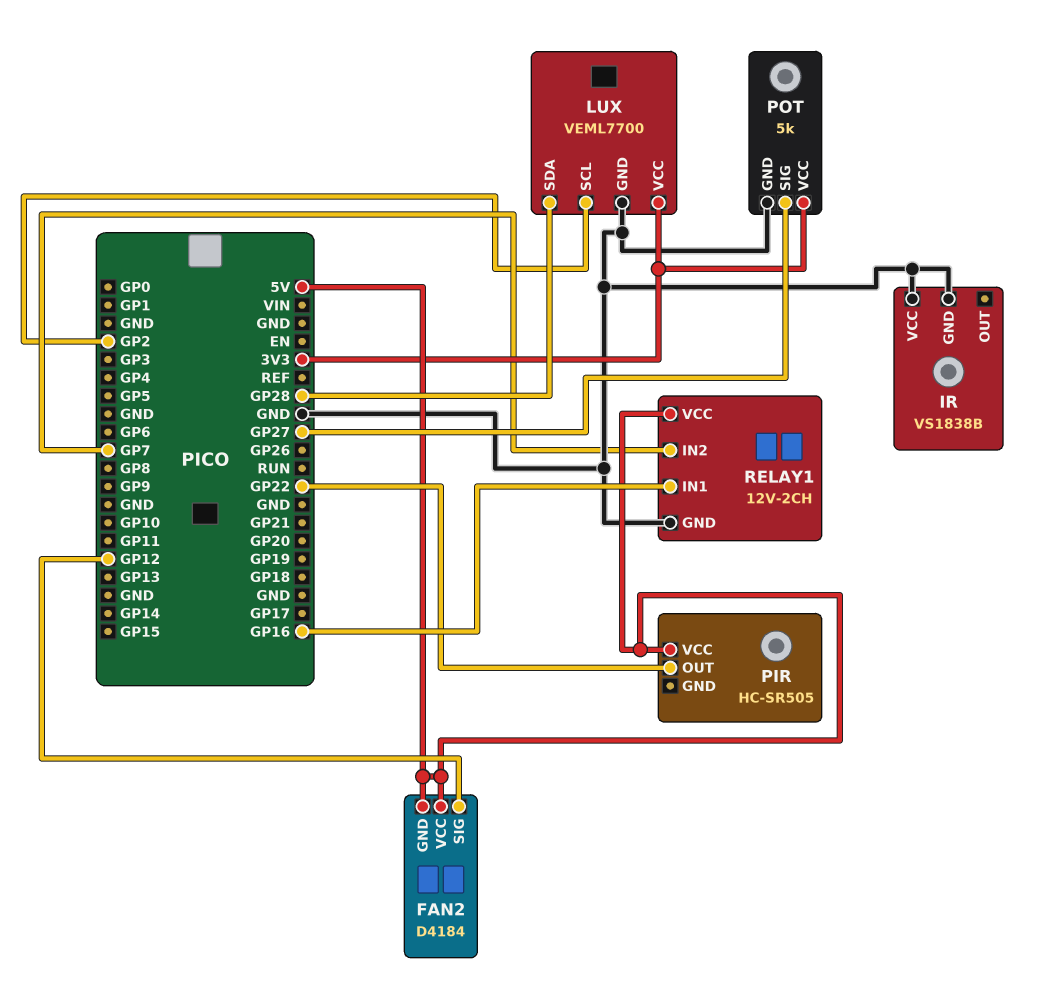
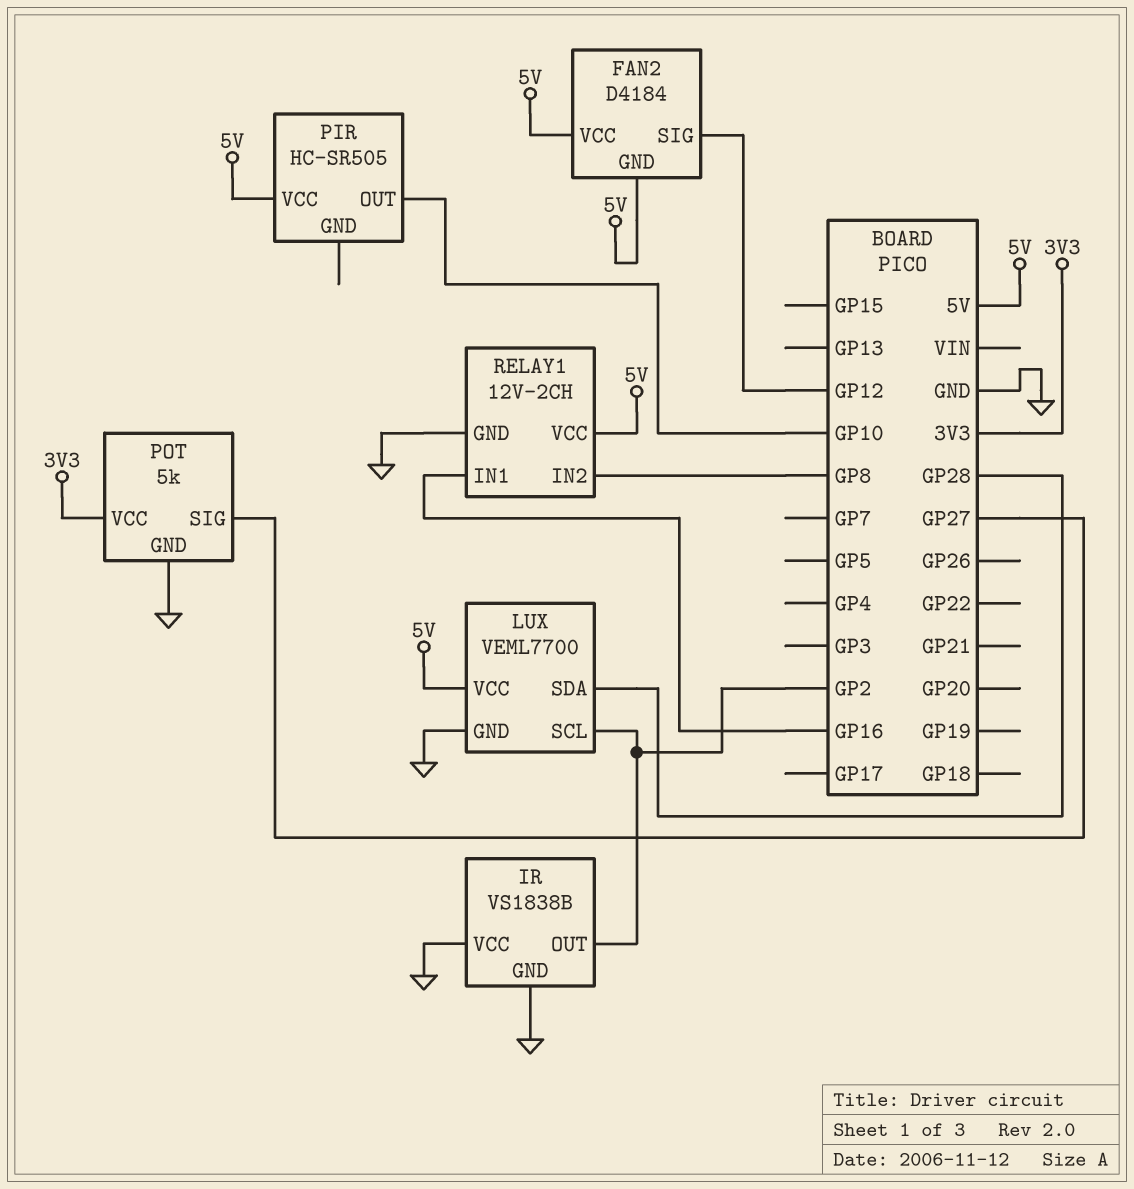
IR pin OUT: none -> GP2
LUX pin VCC: 3V3 -> 5V
PIR pin OUT: GP22 -> GP10
RELAY1 pin IN2: GP7 -> GP8

